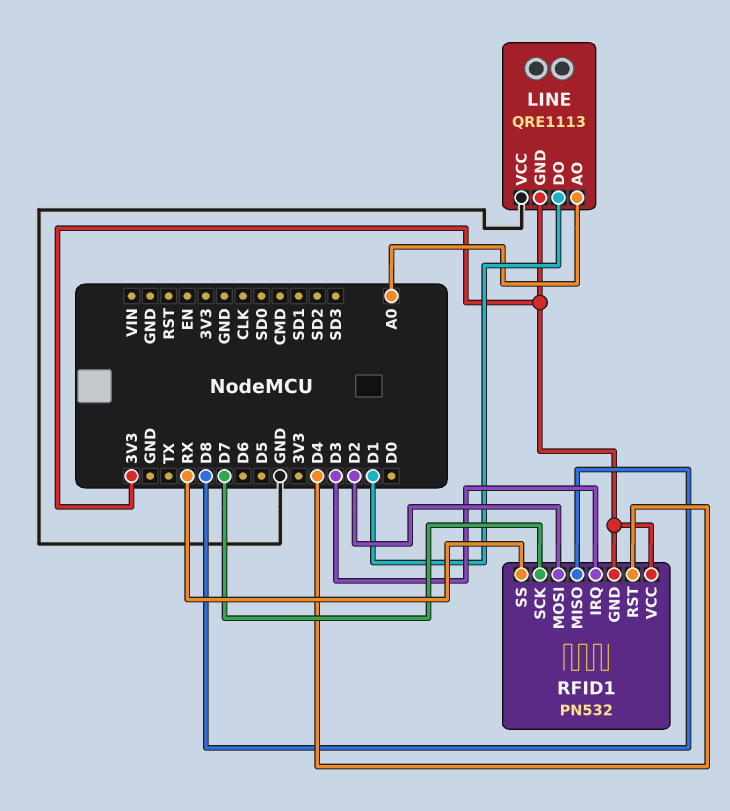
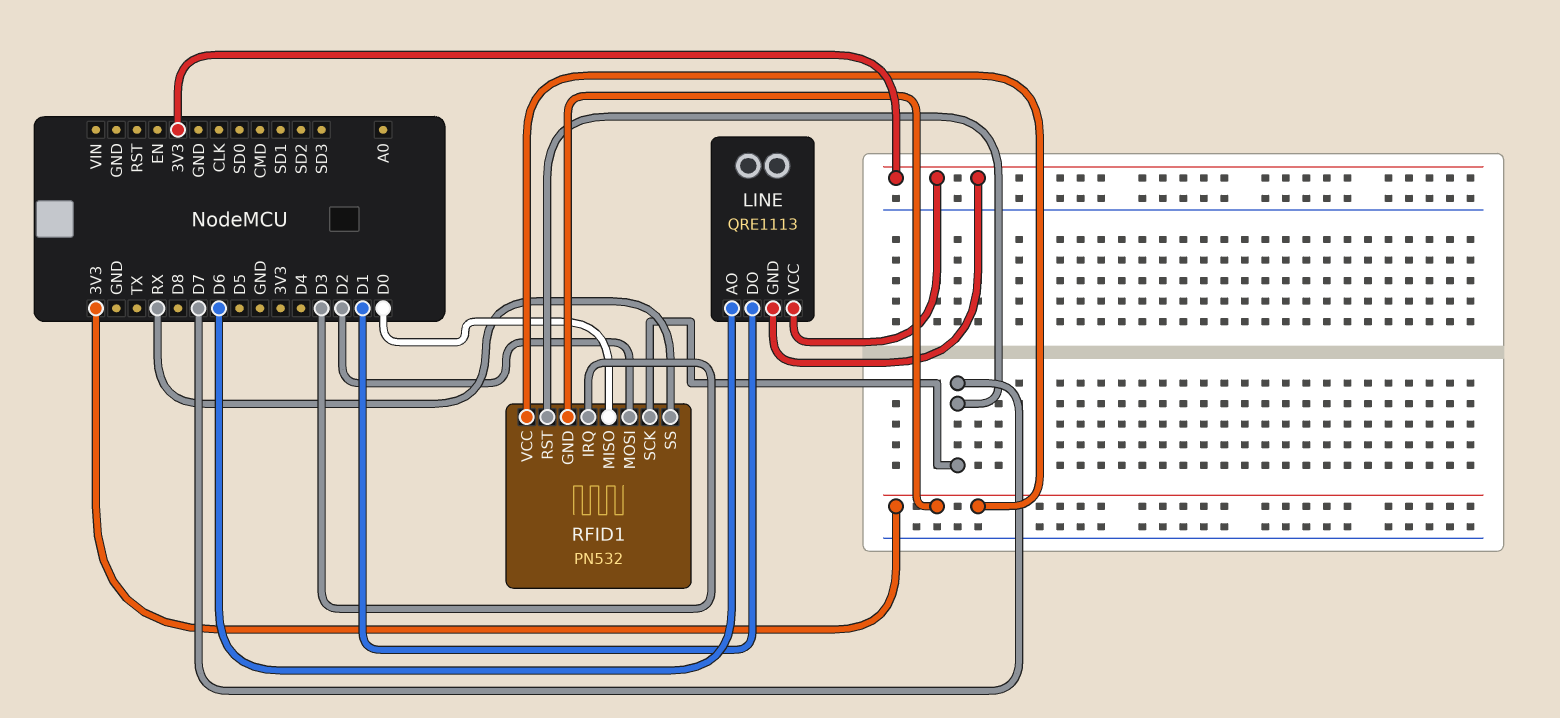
LINE pin AO: A0 -> D6
LINE pin VCC: GND -> 3V3
RFID1 pin MISO: D8 -> D0
RFID1 pin RST: D4 -> D7

